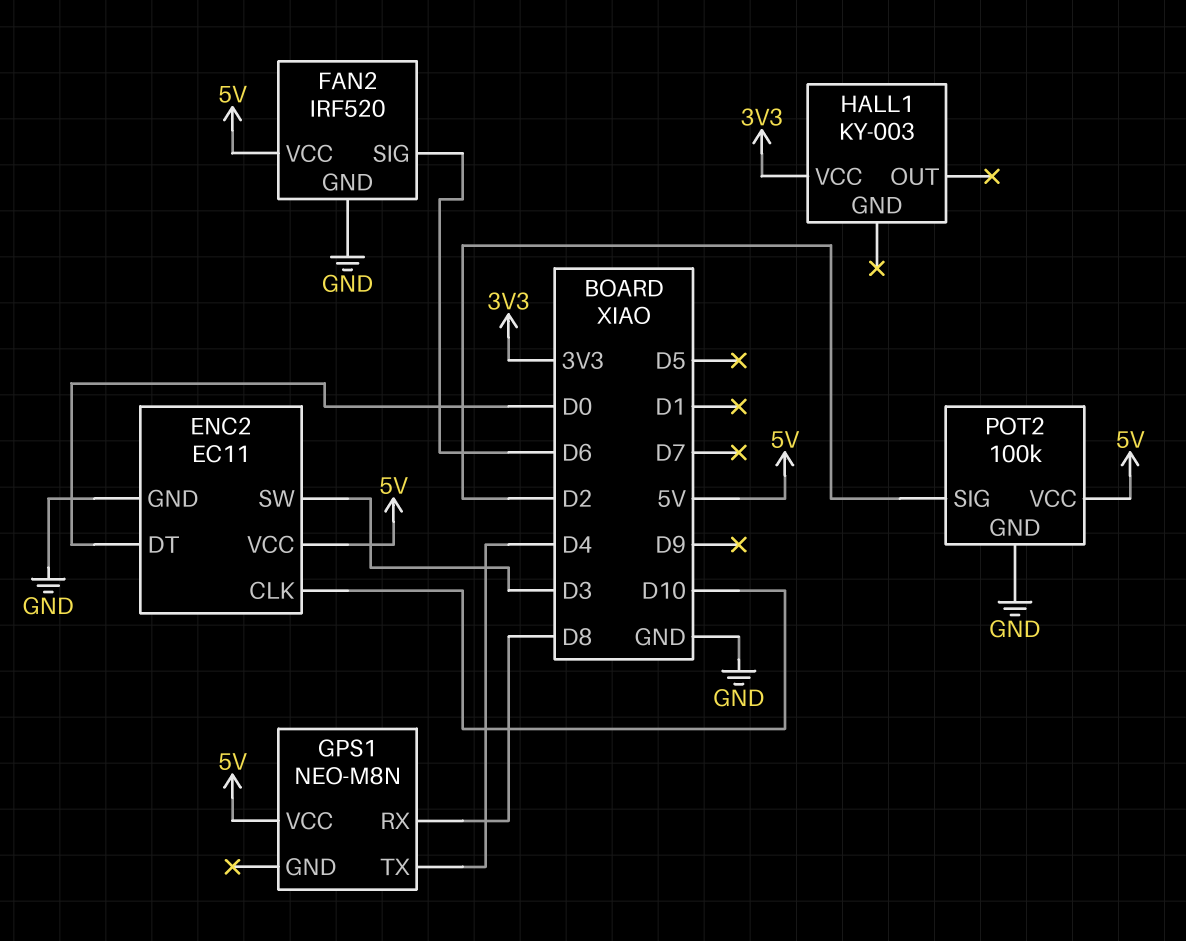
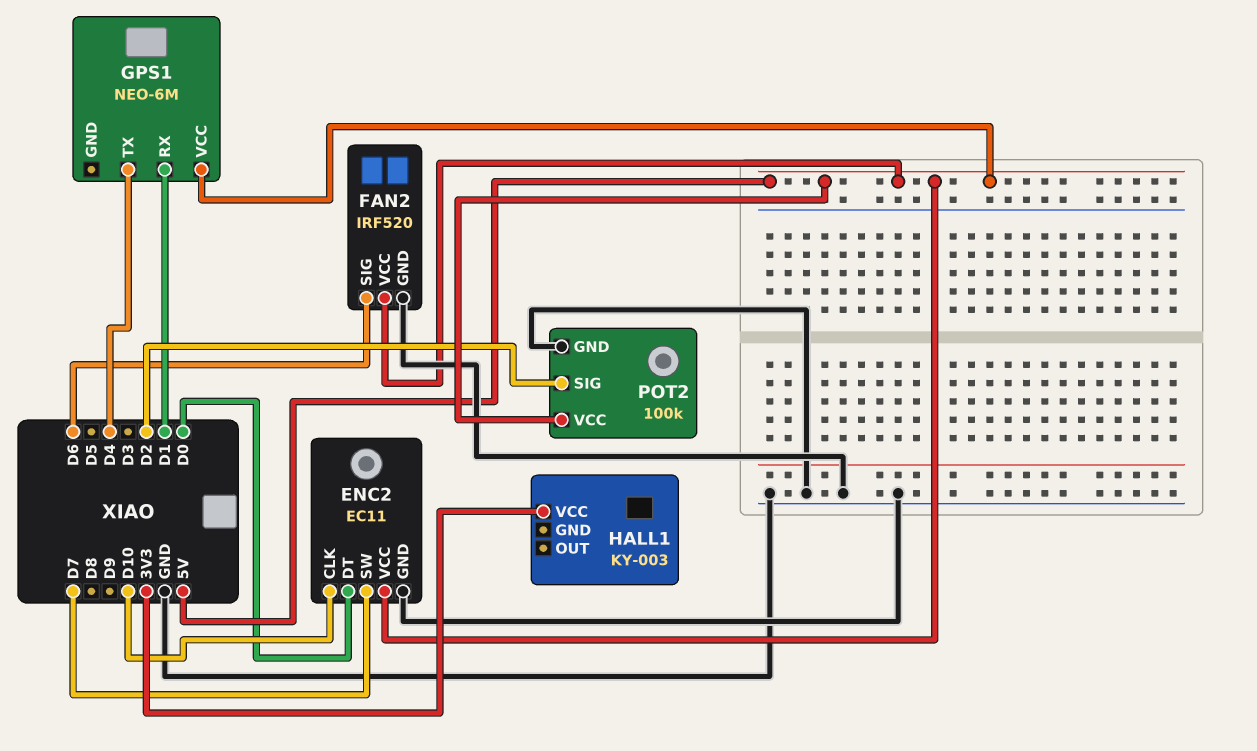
ENC2 pin SW: D3 -> D7
GPS1: NEO-M8N -> NEO-6M
GPS1 pin RX: D8 -> D1

